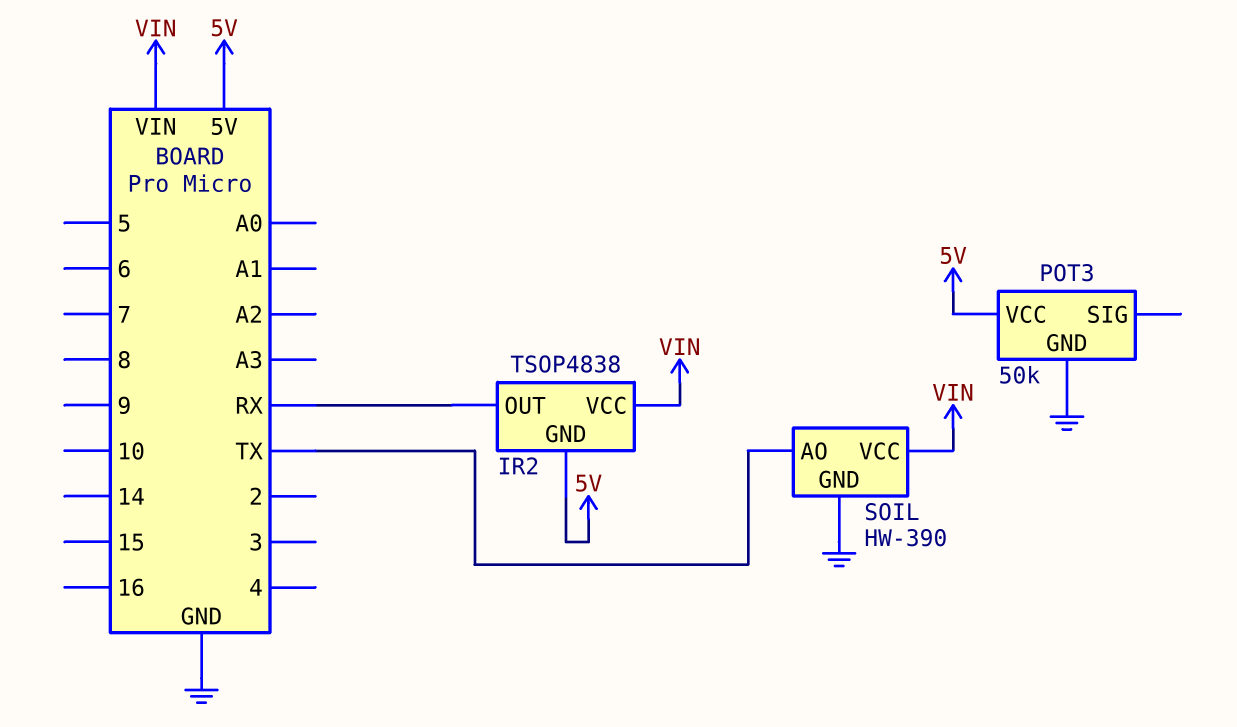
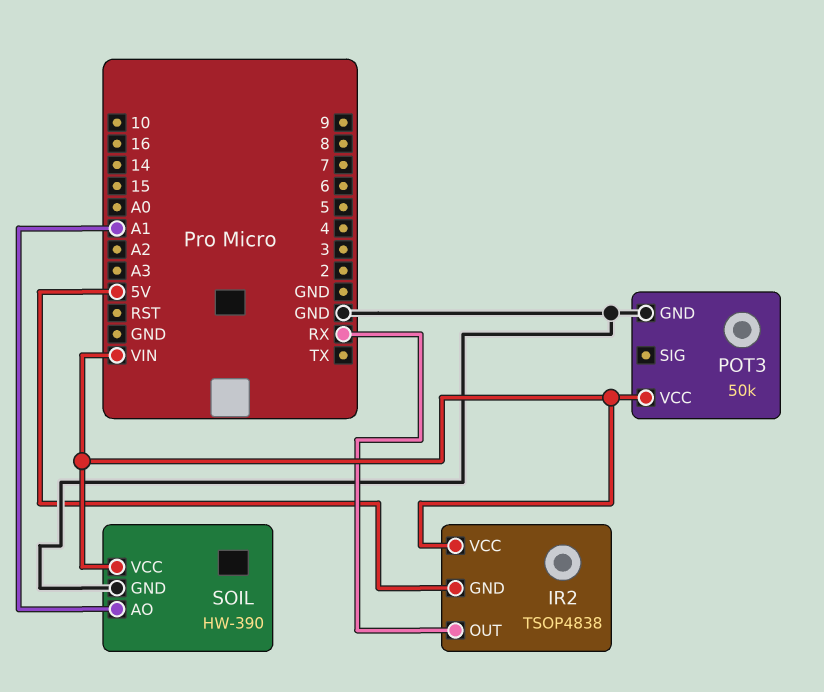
POT3 pin VCC: 5V -> VIN
SOIL pin AO: TX -> A1

